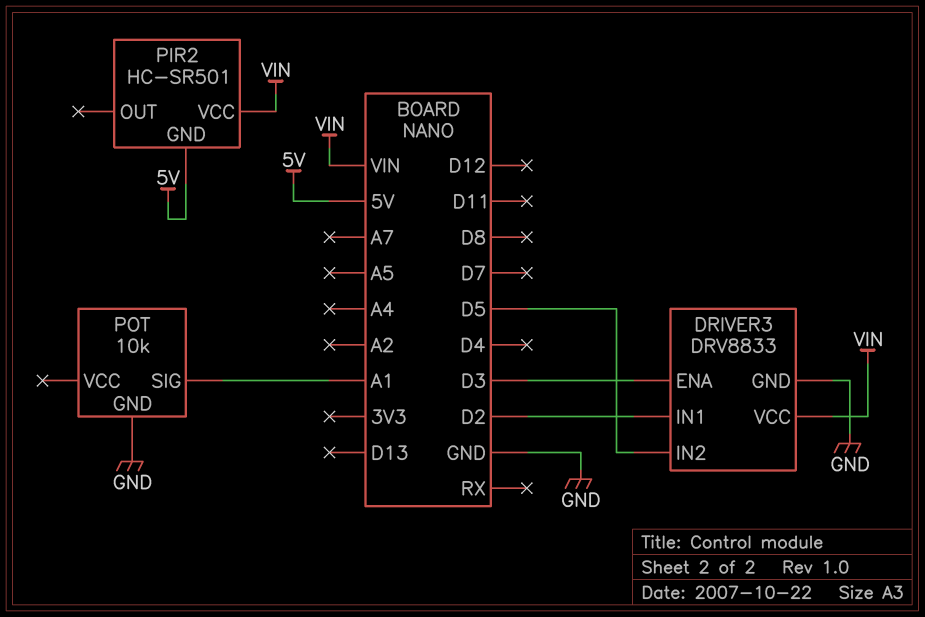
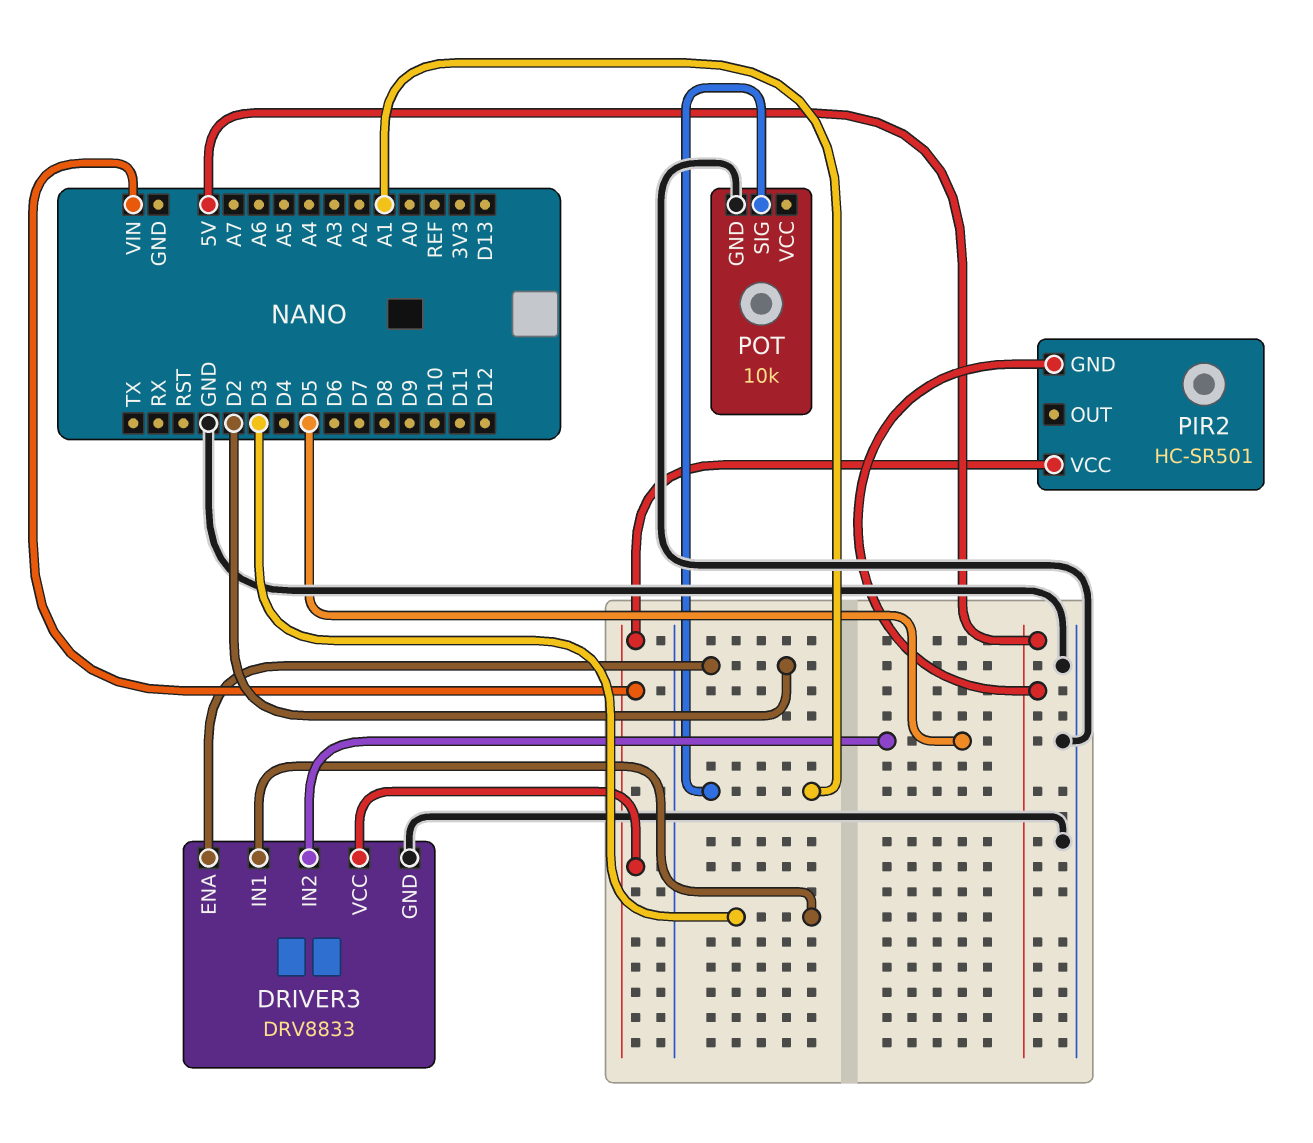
DRIVER3 pin ENA: D3 -> D2
DRIVER3 pin IN1: D2 -> D3

